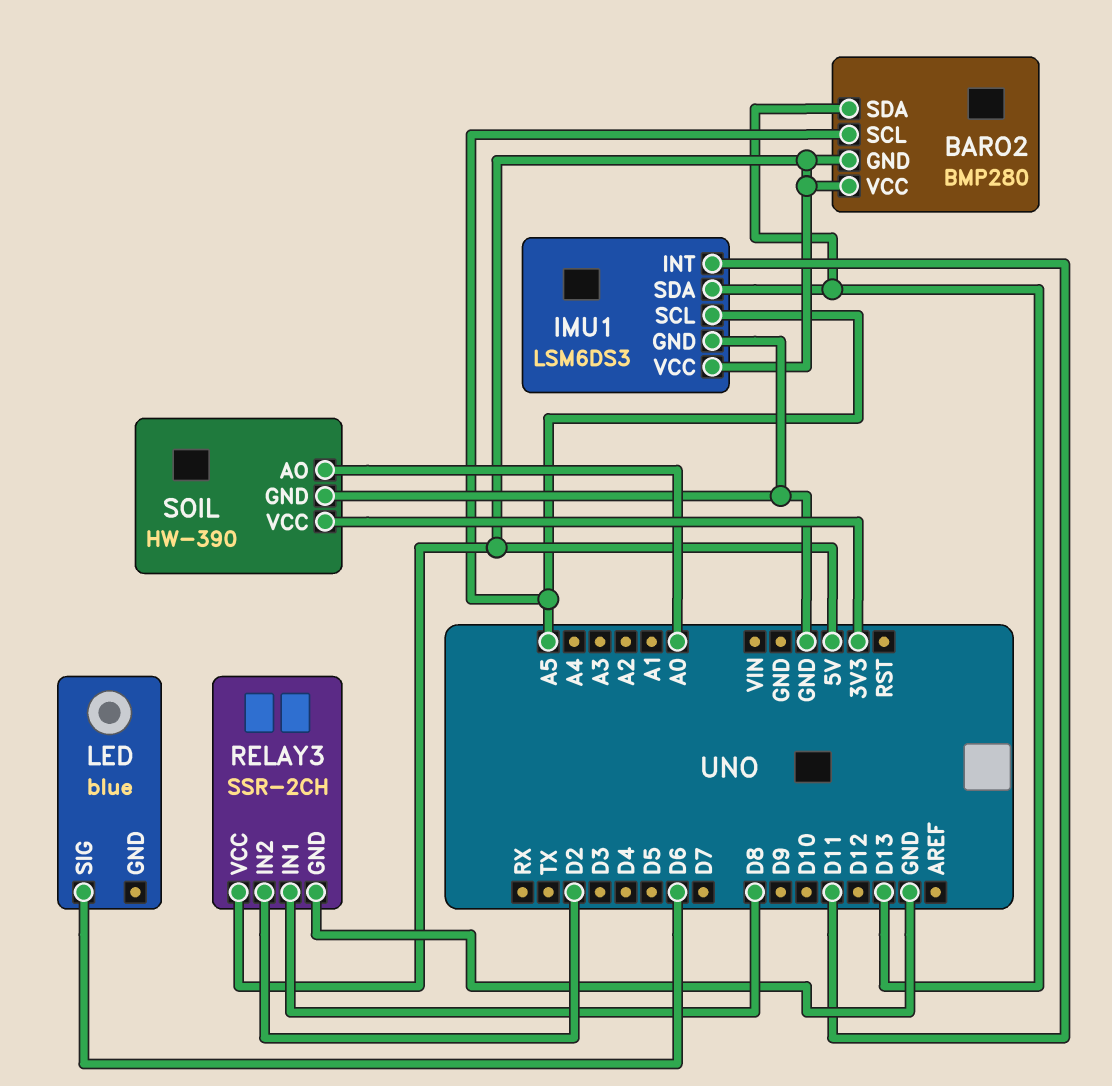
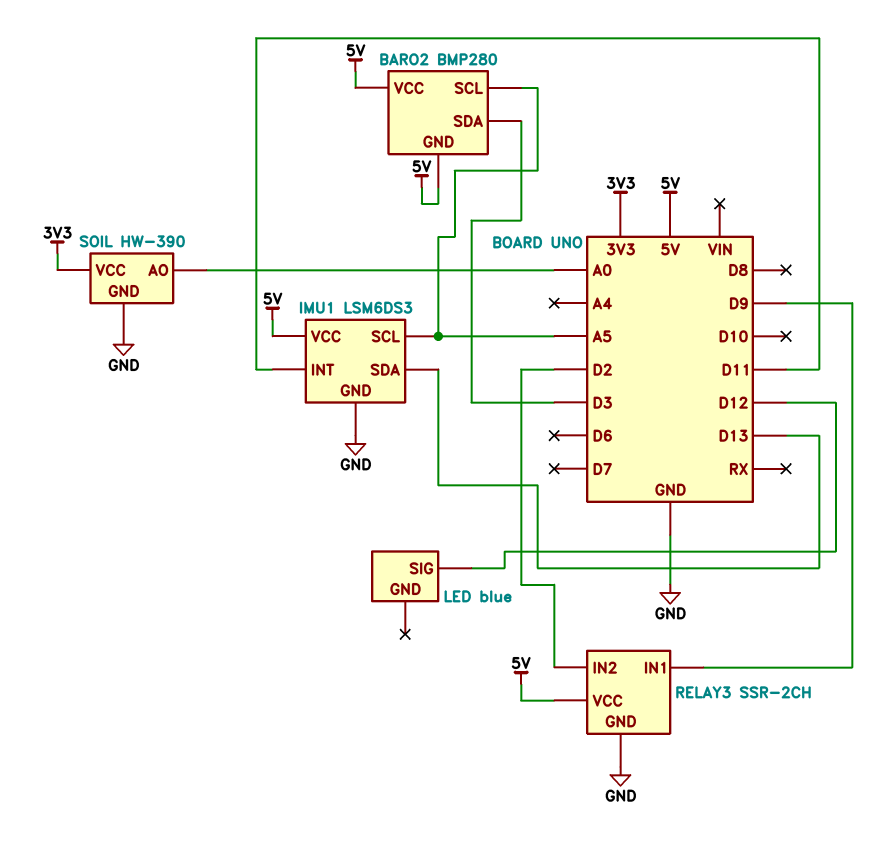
BARO2 pin SDA: D13 -> D3
LED pin SIG: D6 -> D12
RELAY3 pin IN1: D8 -> D9

